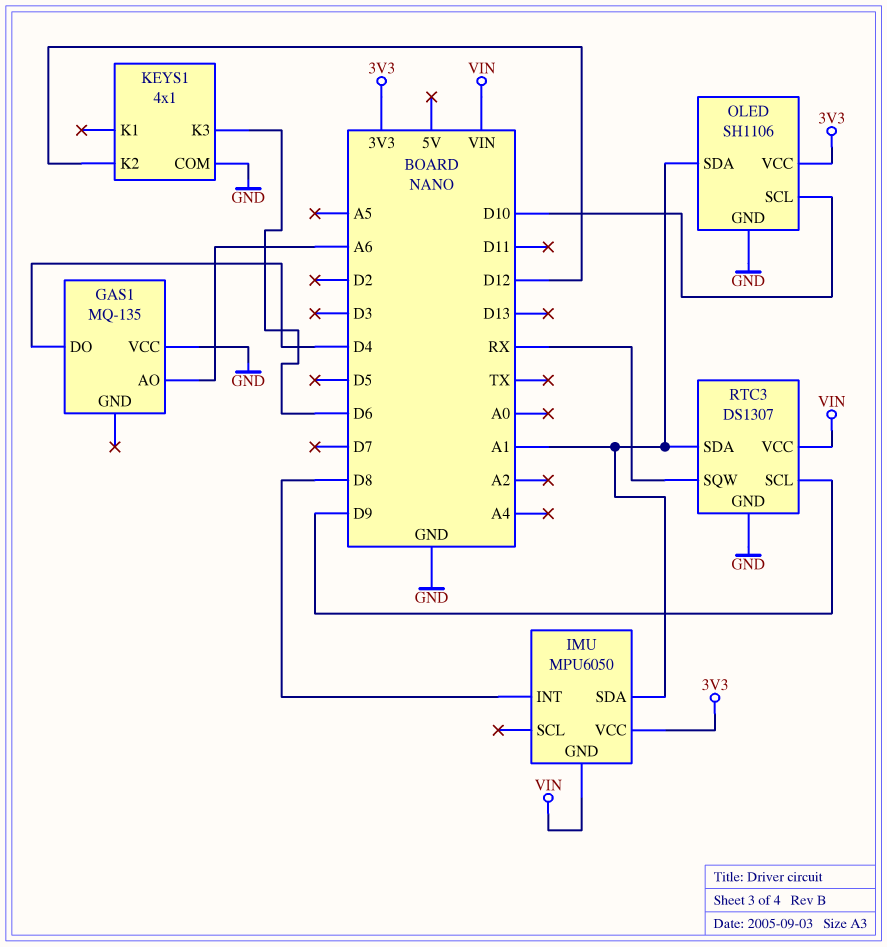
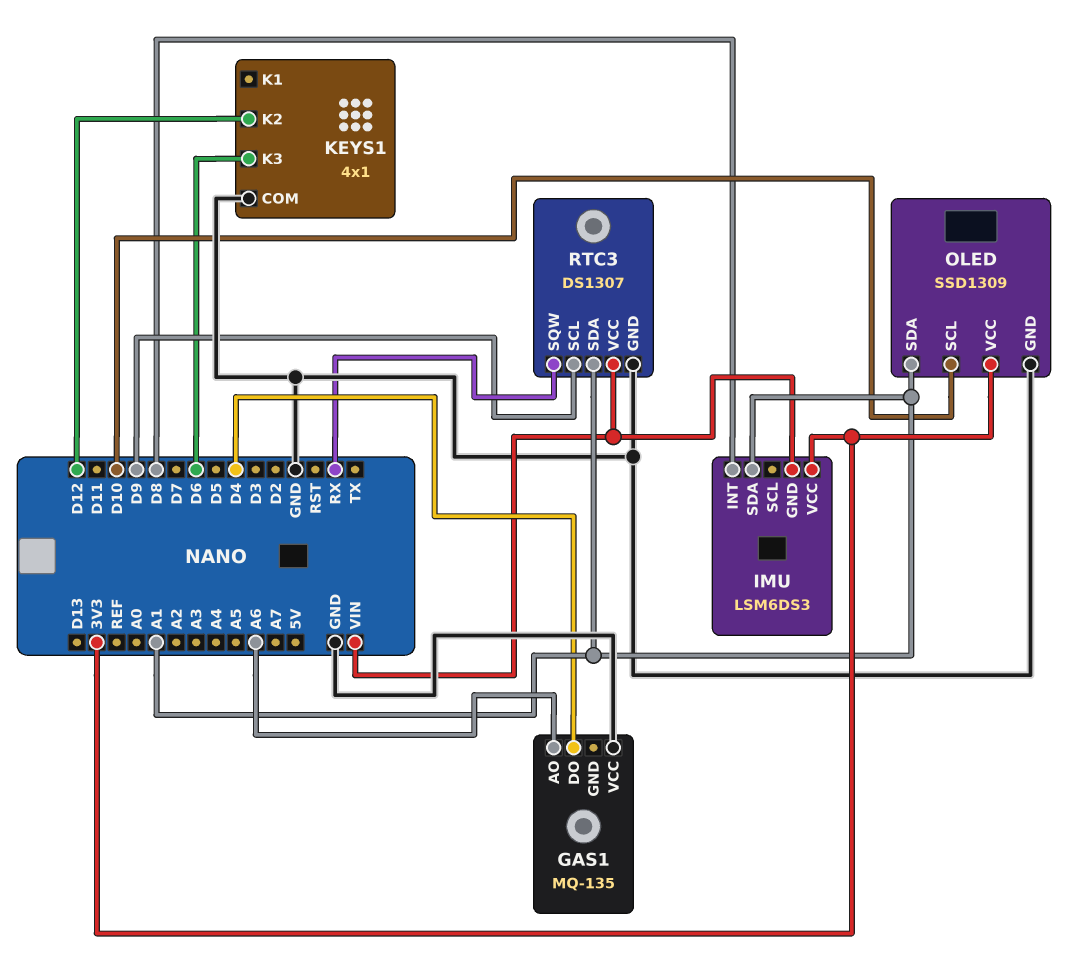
IMU: MPU6050 -> LSM6DS3
OLED: SH1106 -> SSD1309

